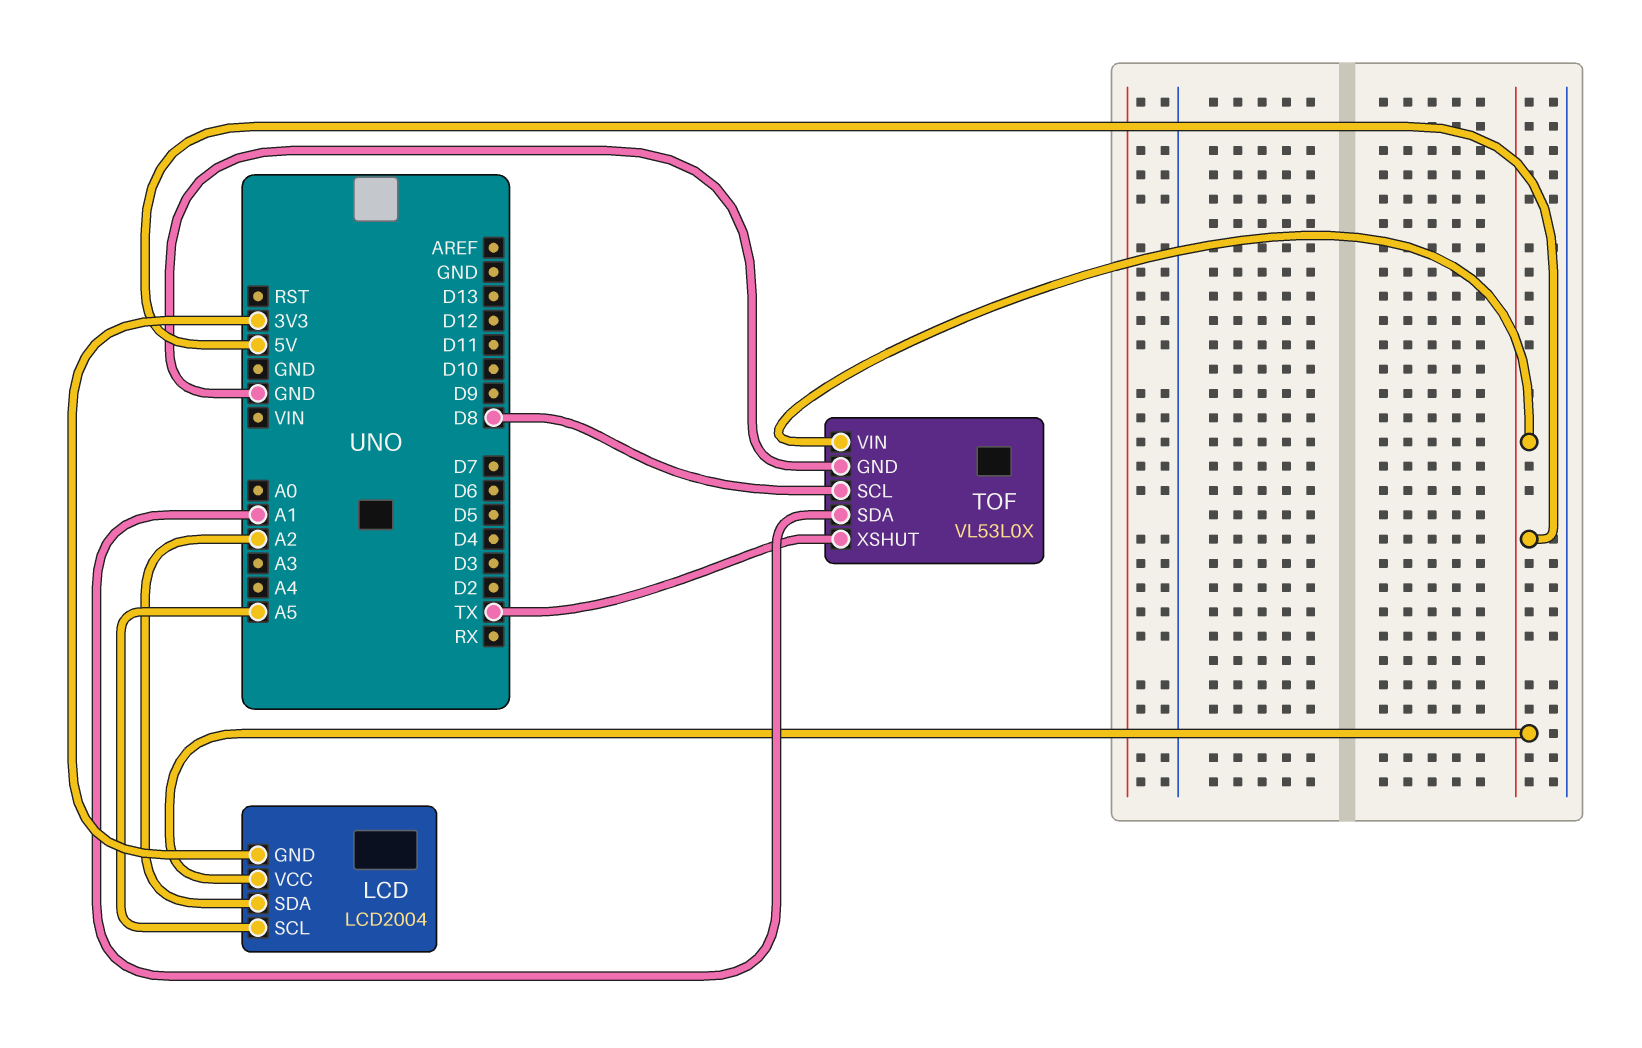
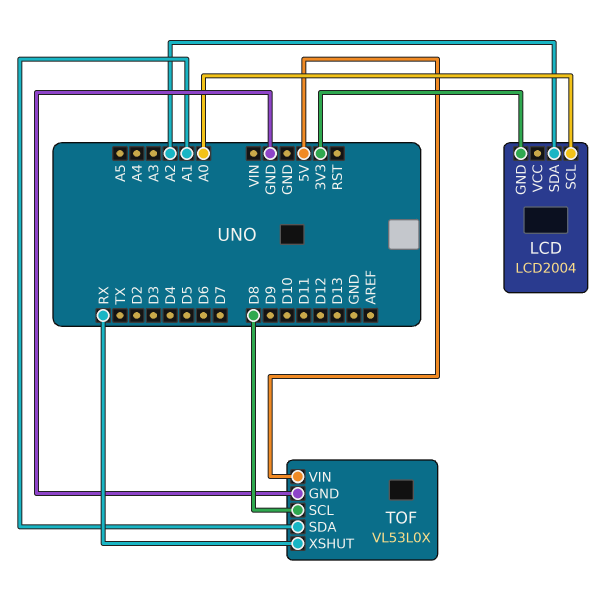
LCD pin SCL: A5 -> A0
LCD pin VCC: 5V -> none
TOF pin XSHUT: TX -> RX

